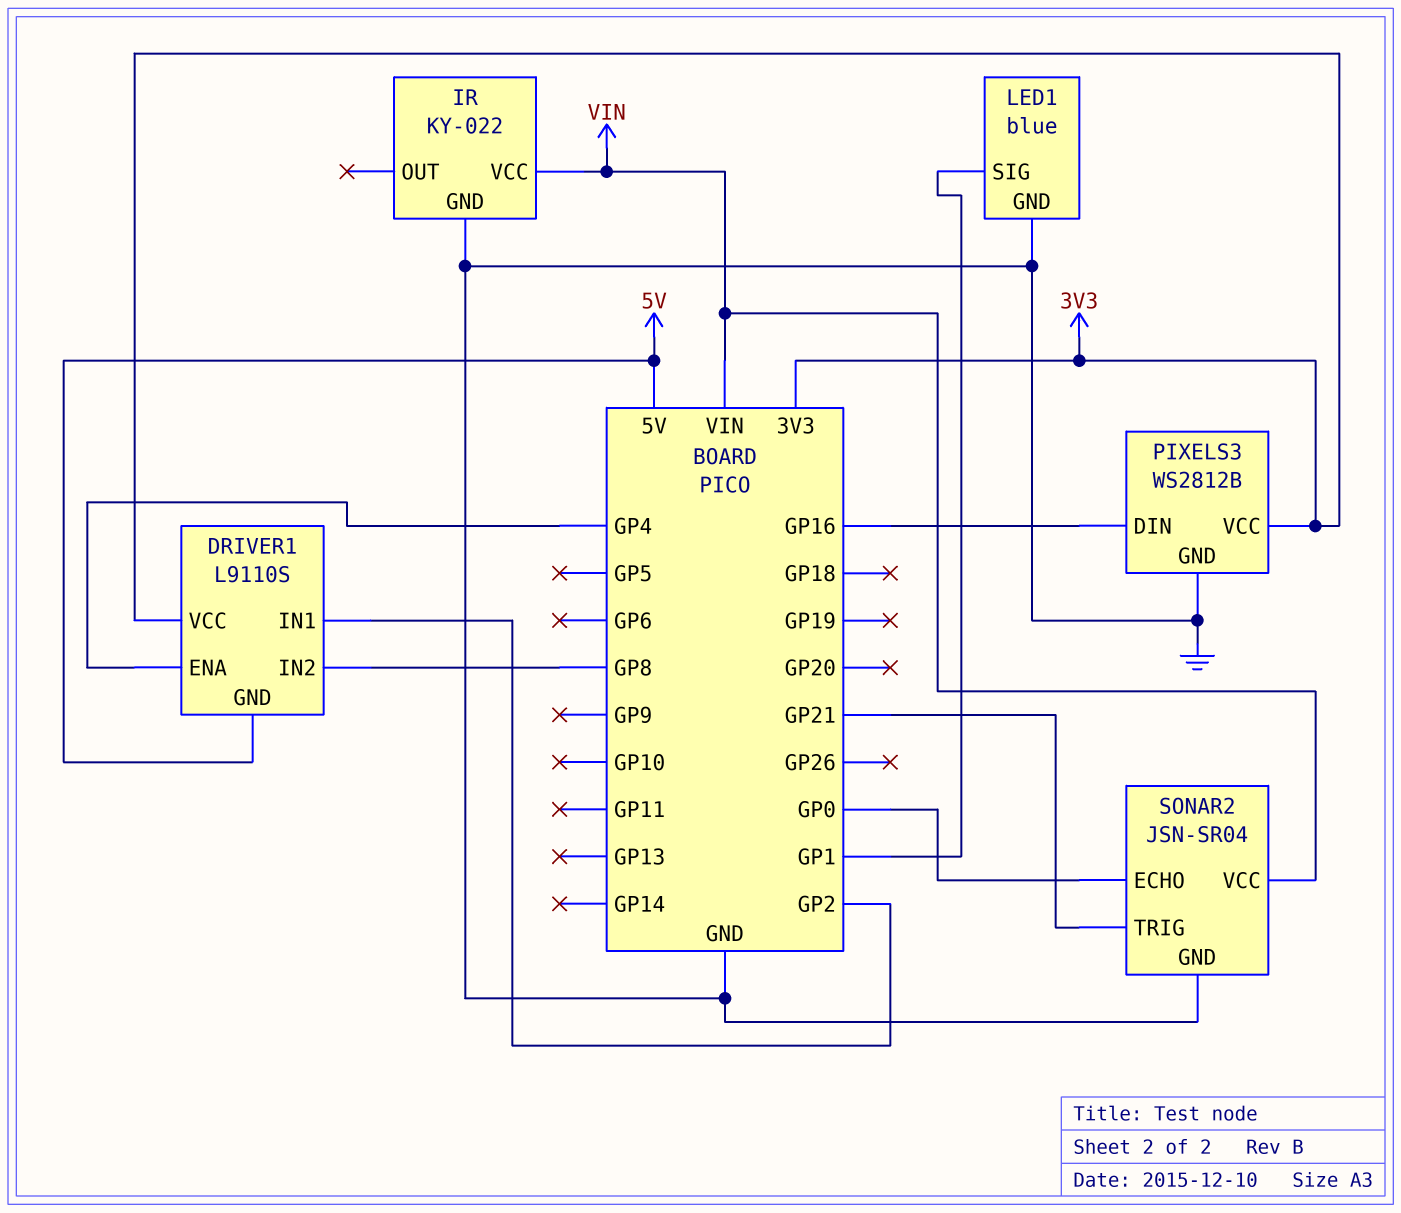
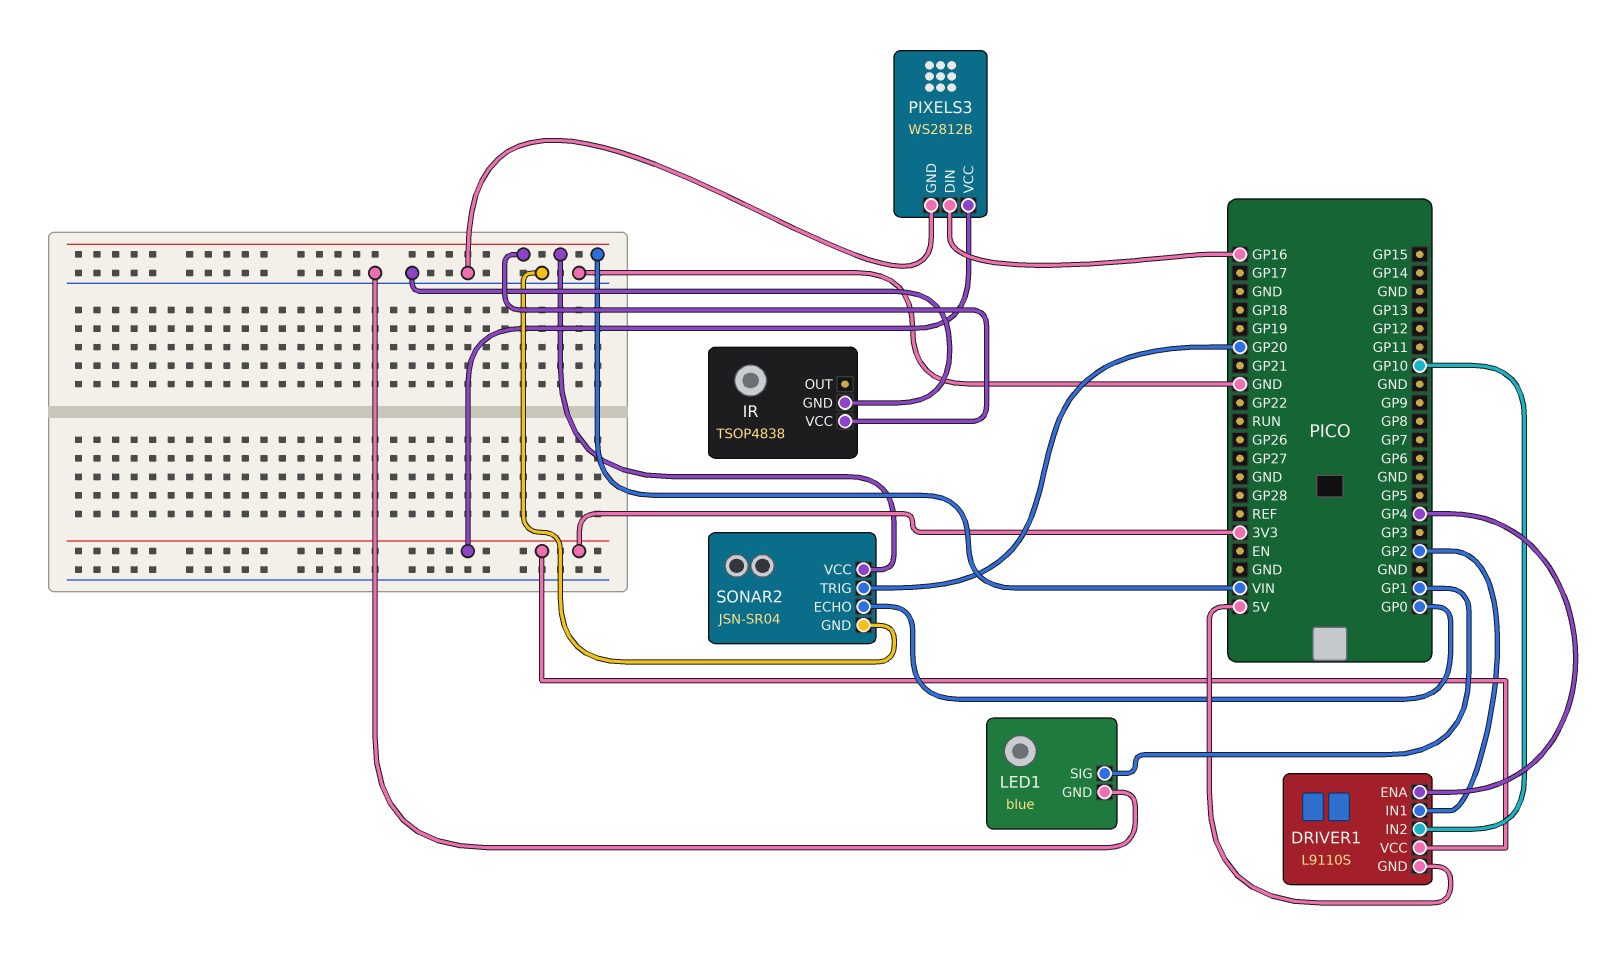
DRIVER1 pin IN2: GP8 -> GP10
IR: KY-022 -> TSOP4838
SONAR2 pin TRIG: GP21 -> GP20

